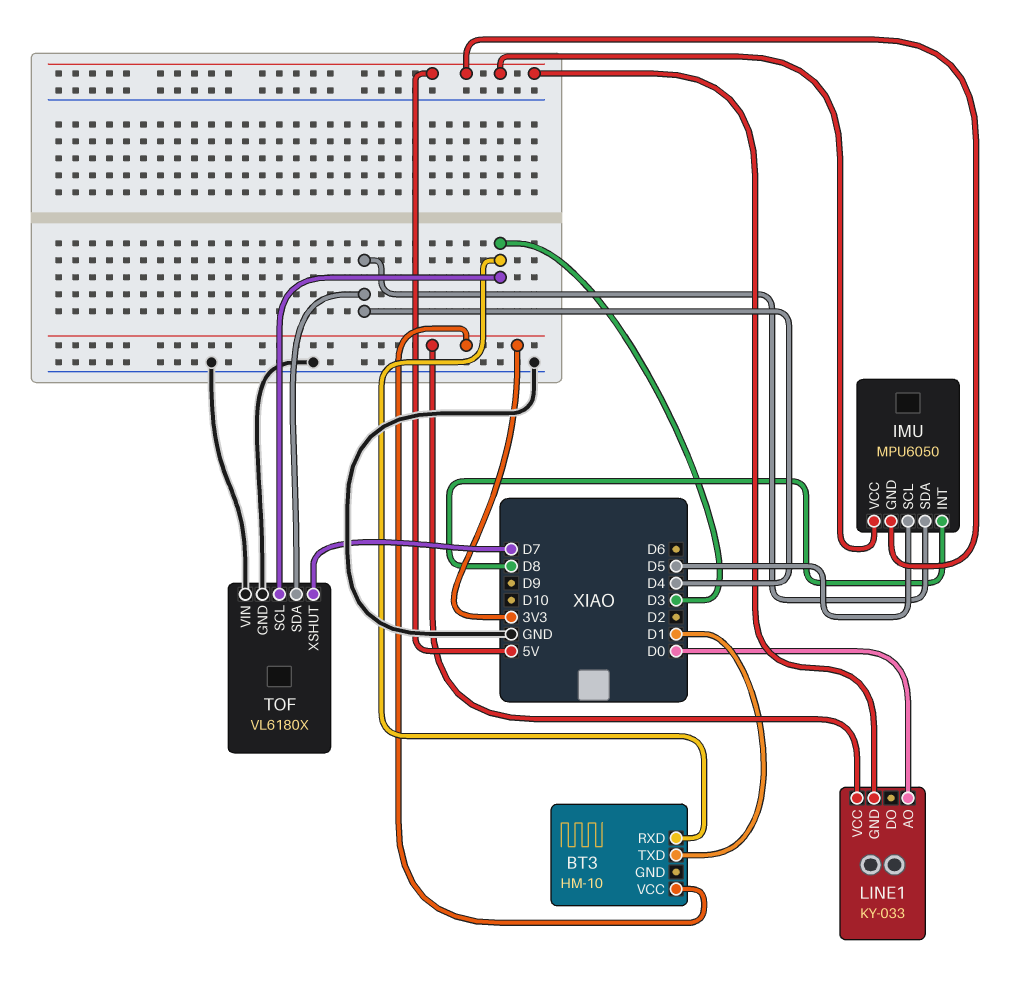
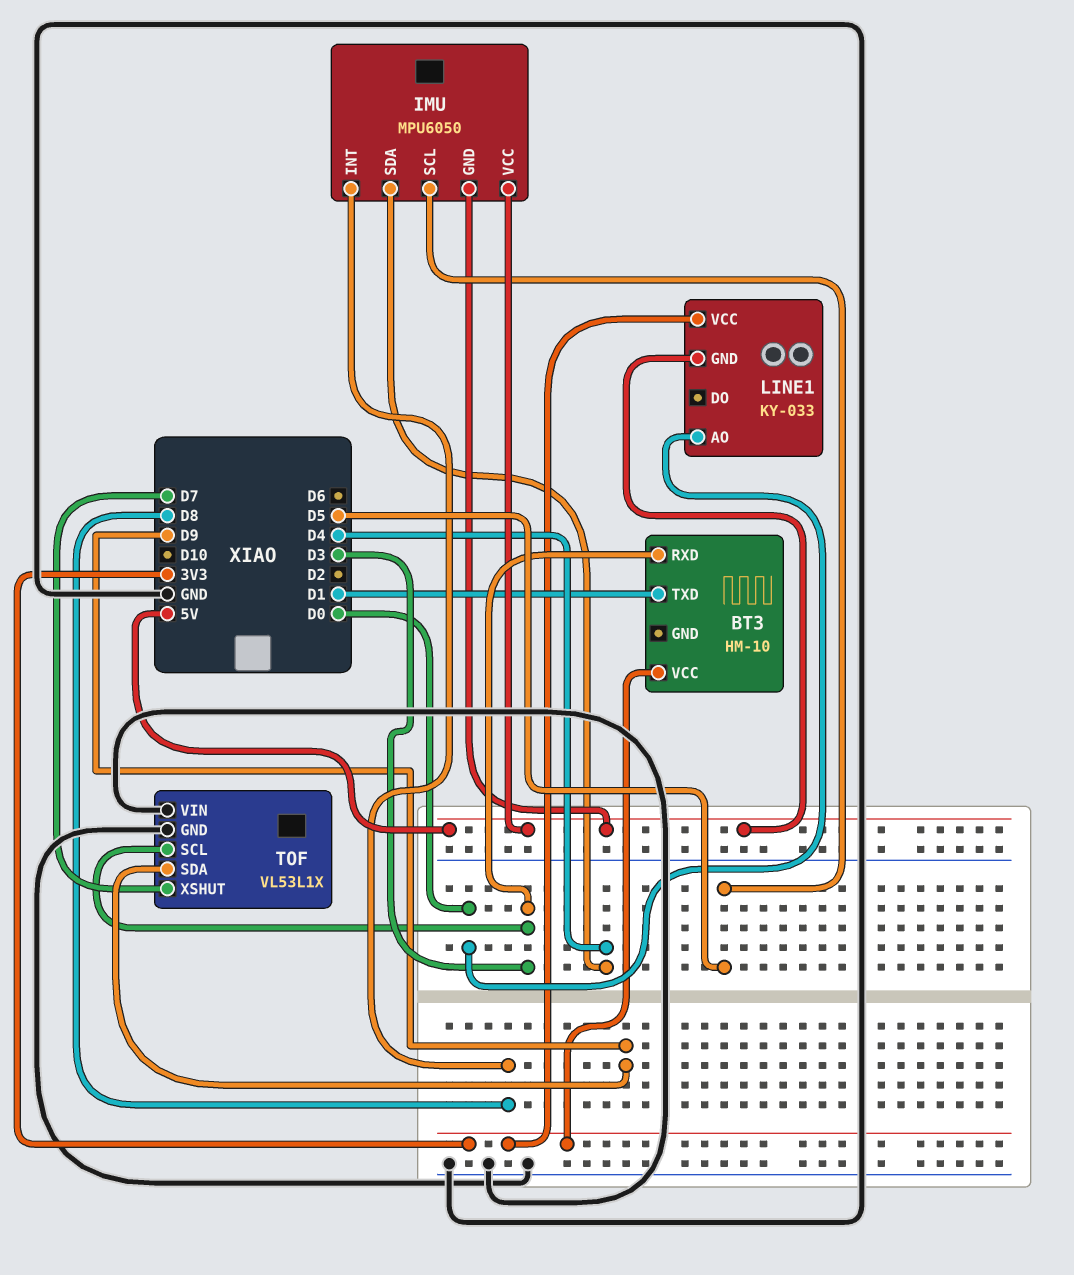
TOF: VL6180X -> VL53L1X
TOF pin SDA: D4 -> D9

